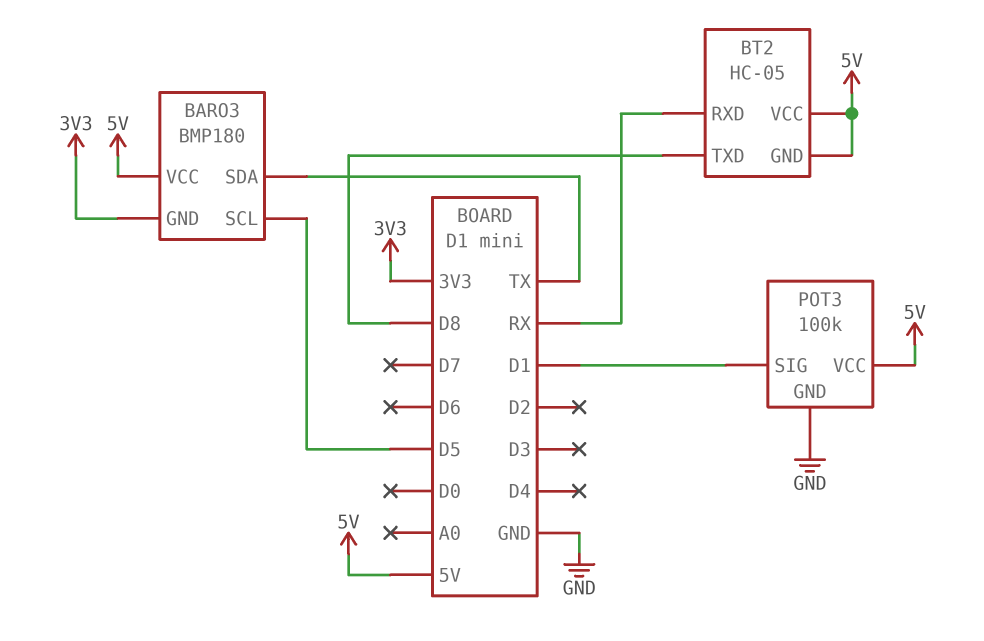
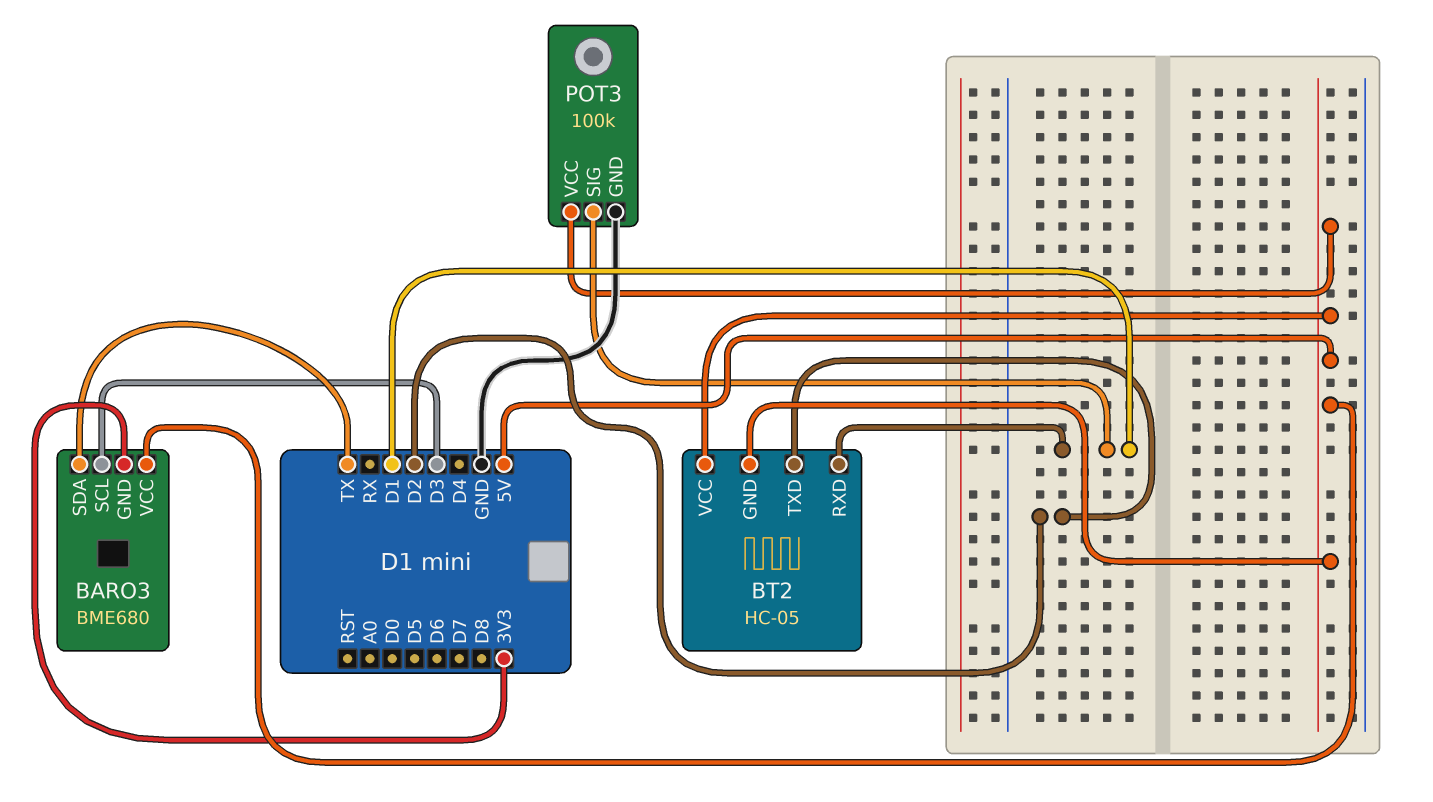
BARO3: BMP180 -> BME680
BARO3 pin SCL: D5 -> D3
BT2 pin RXD: RX -> D1
BT2 pin TXD: D8 -> D2

